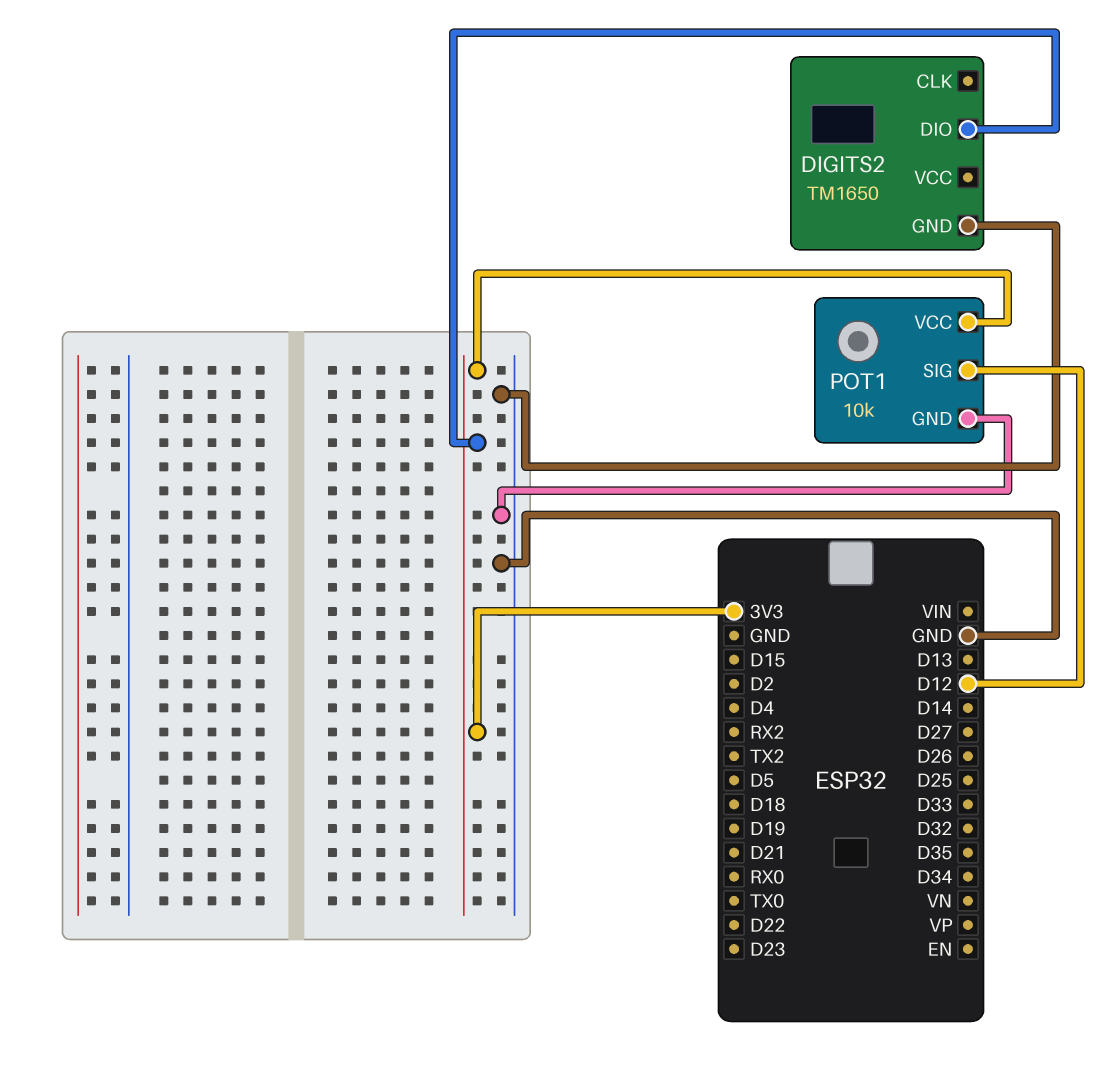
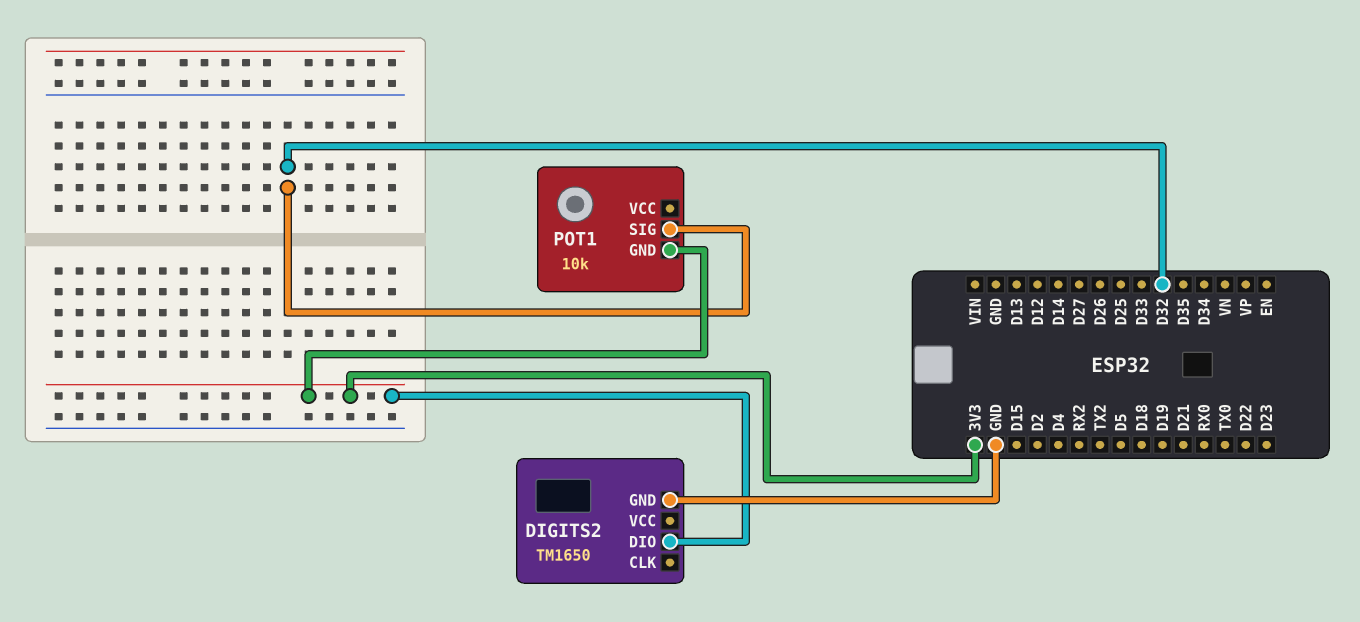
POT1 pin GND: GND -> 3V3
POT1 pin SIG: D12 -> D32
POT1 pin VCC: 3V3 -> none

